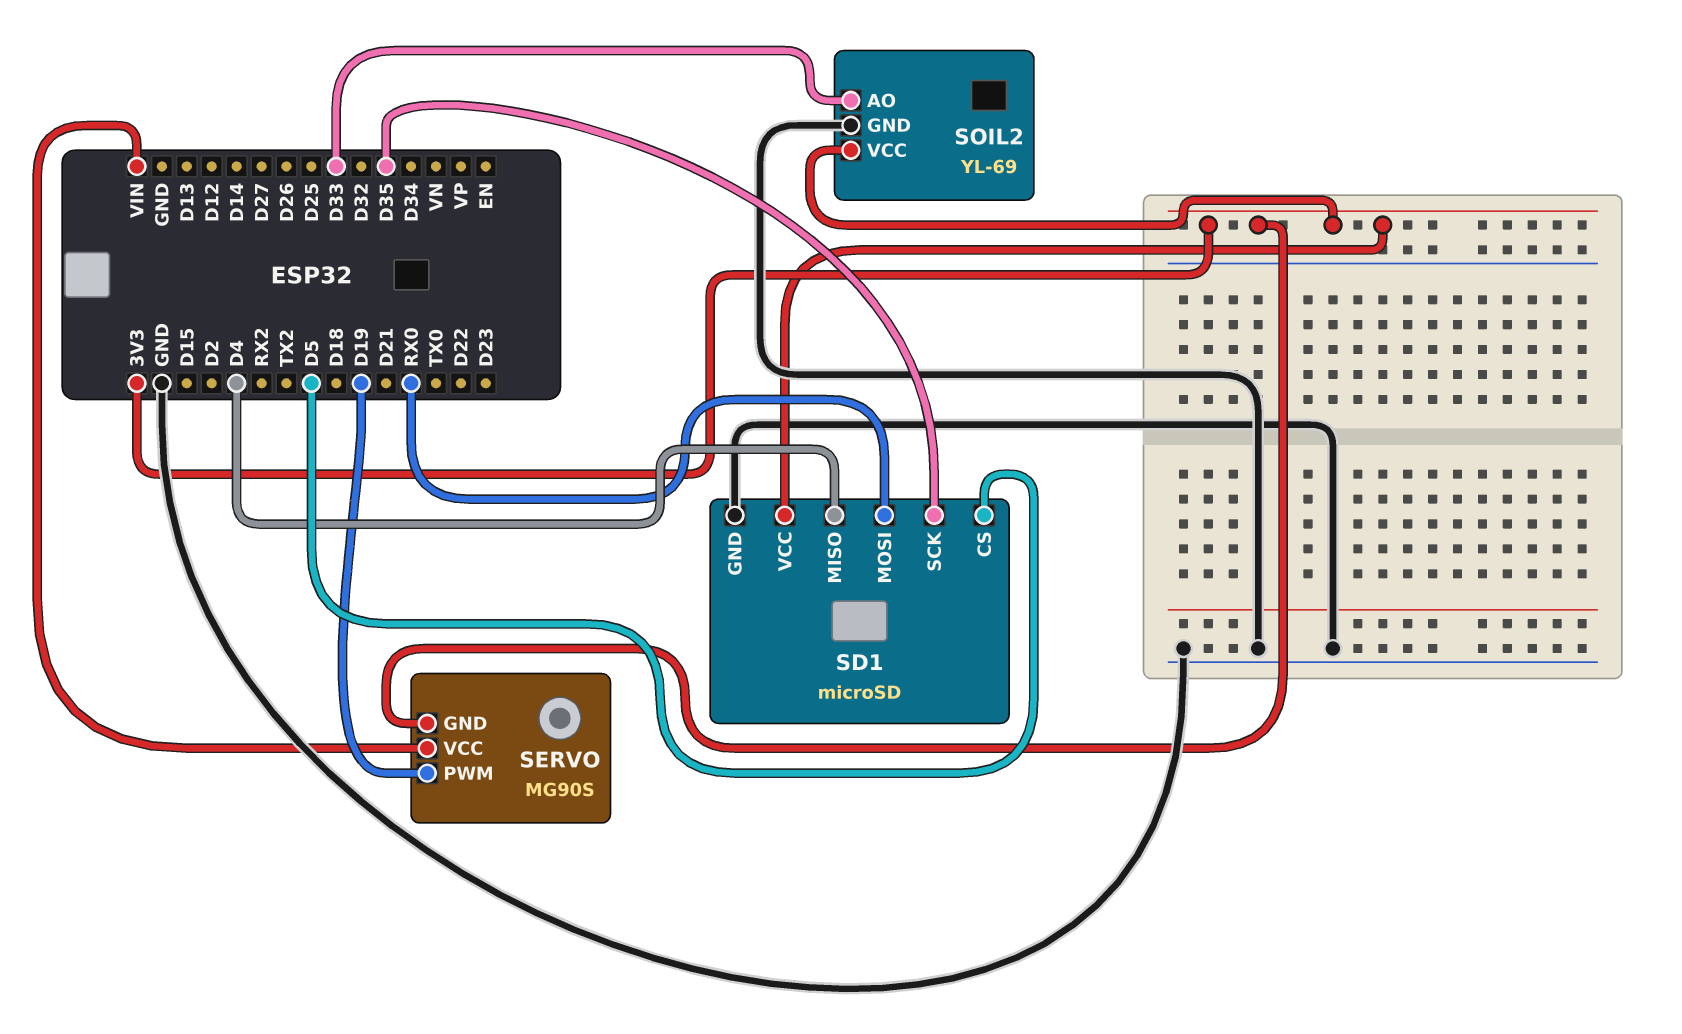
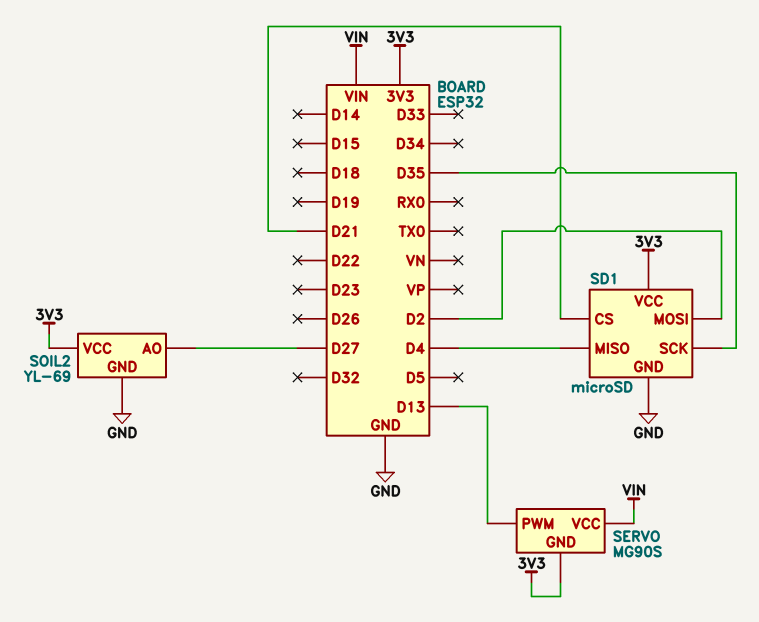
SD1 pin CS: D5 -> D21
SD1 pin MOSI: RX0 -> D2
SERVO pin PWM: D19 -> D13
SOIL2 pin AO: D33 -> D27

